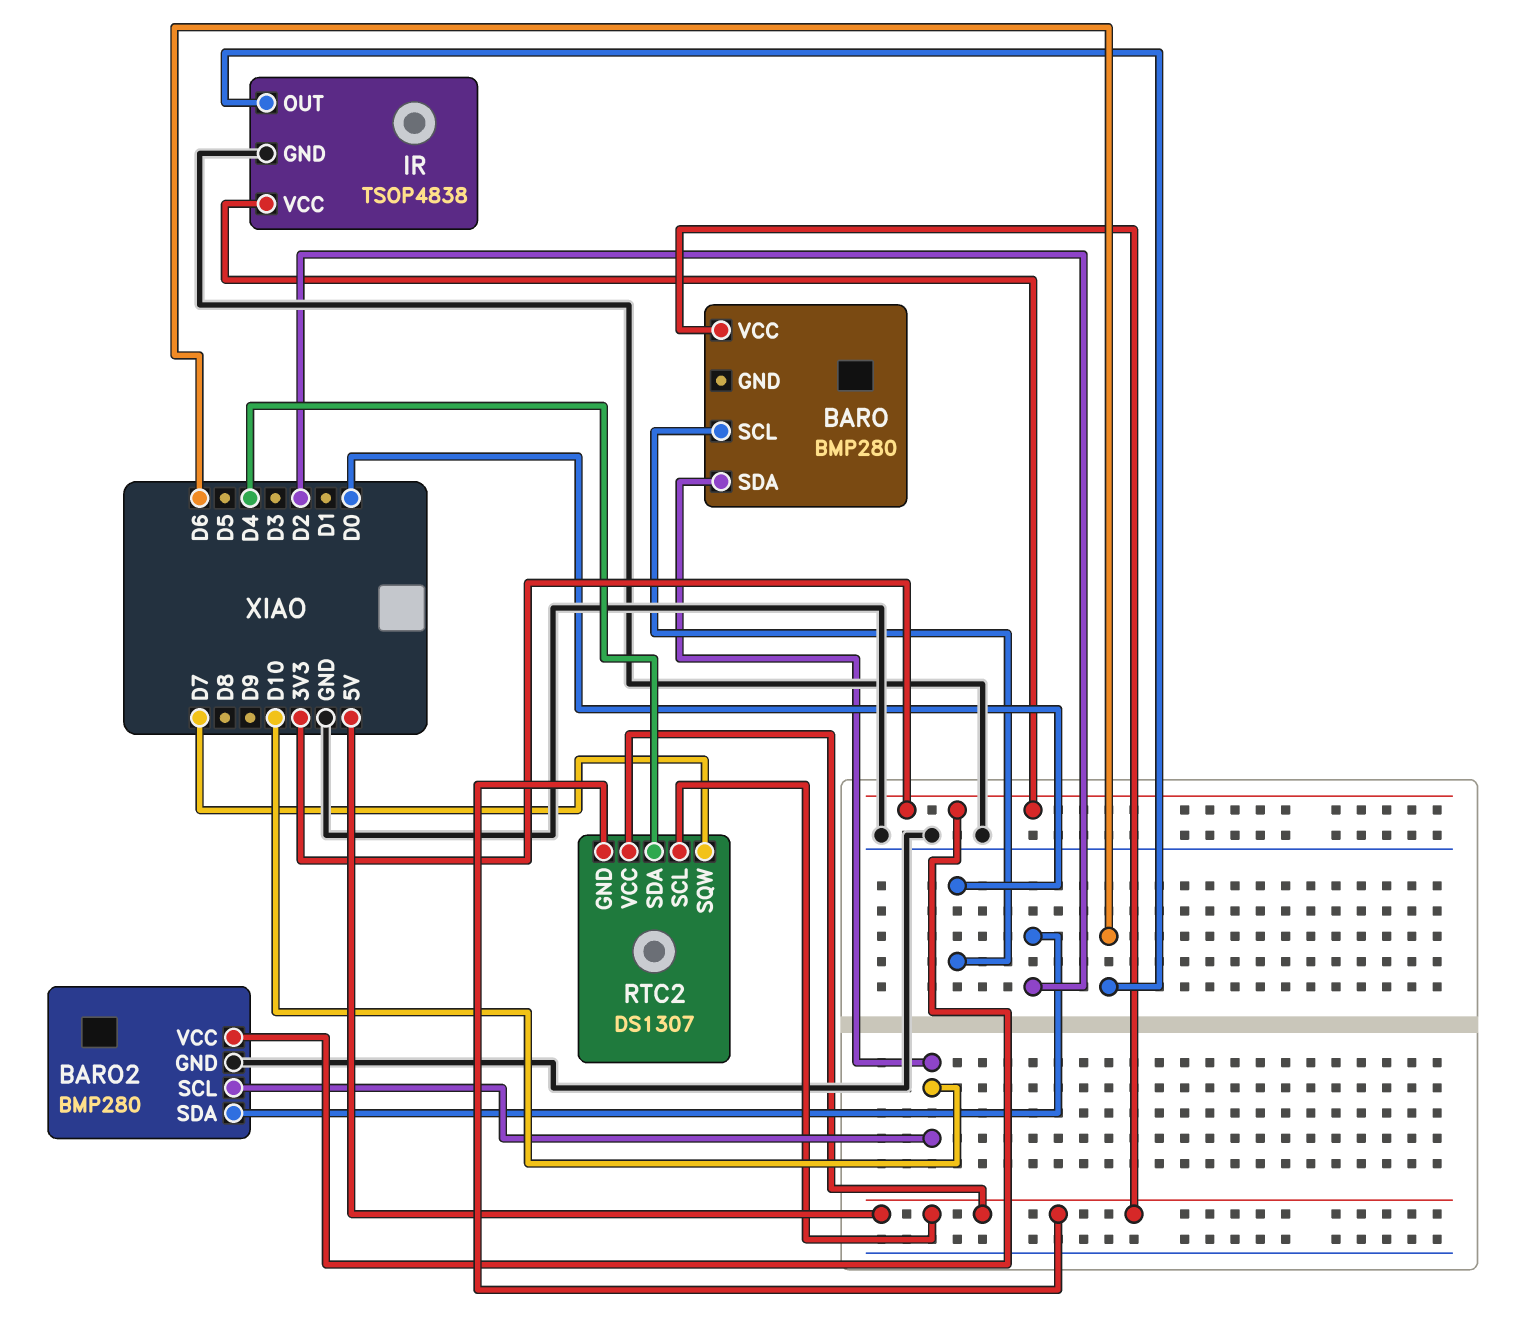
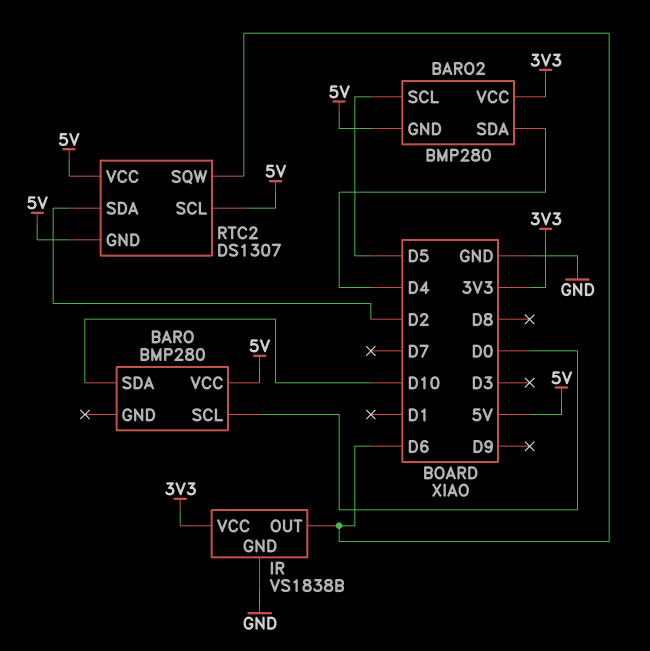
BARO2 pin GND: GND -> 5V
BARO2 pin SCL: D10 -> D5
BARO2 pin SDA: D2 -> D4
IR: TSOP4838 -> VS1838B
RTC2 pin SDA: D4 -> D2
RTC2 pin SQW: D7 -> D6

